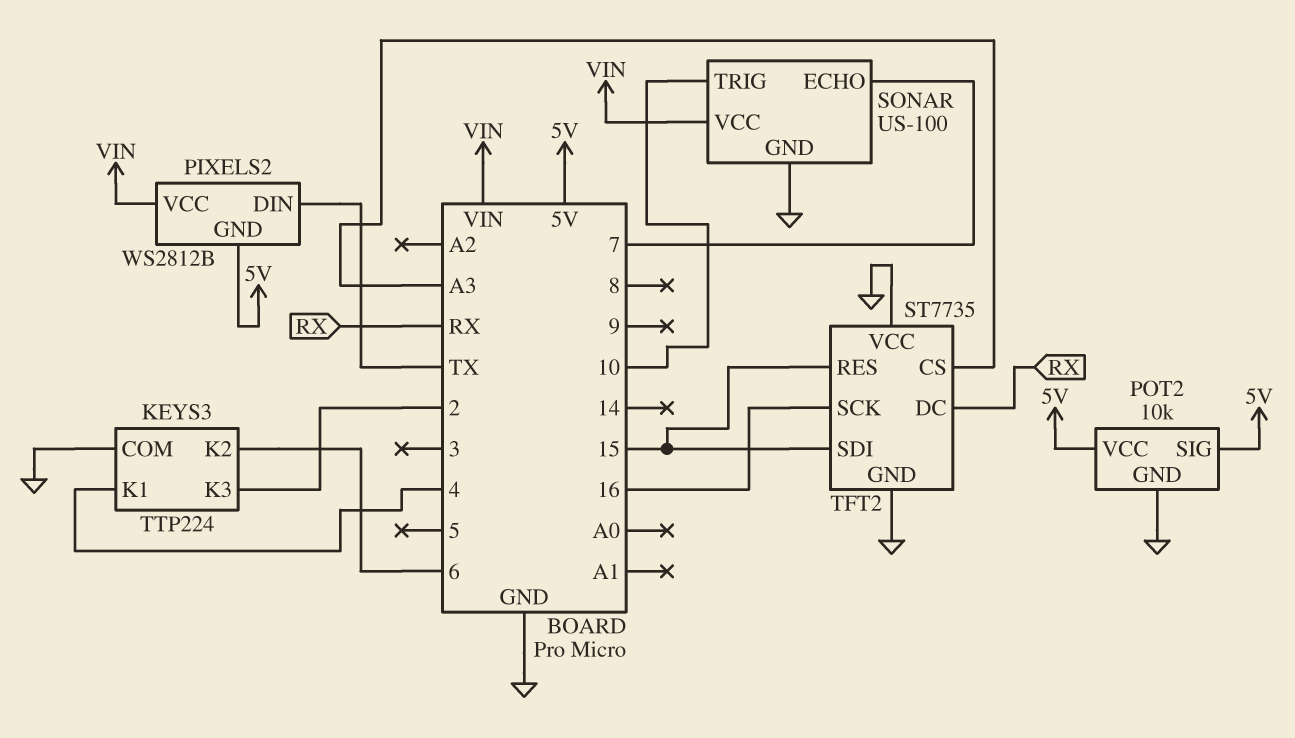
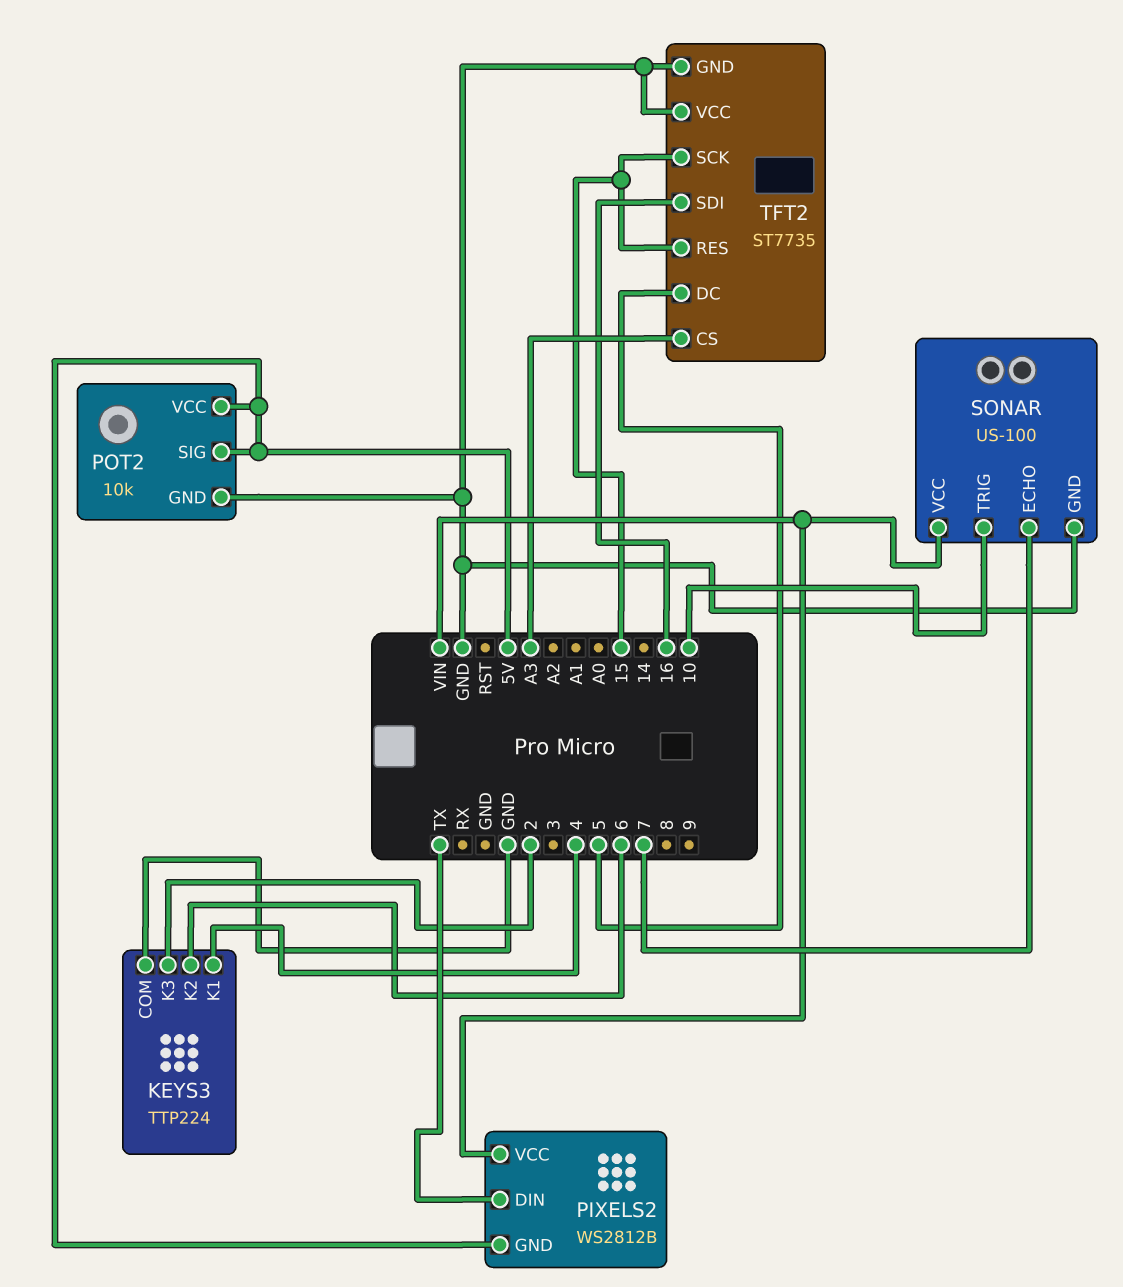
TFT2 pin DC: RX -> 5
TFT2 pin SCK: 16 -> 15
TFT2 pin SDI: 15 -> 16

